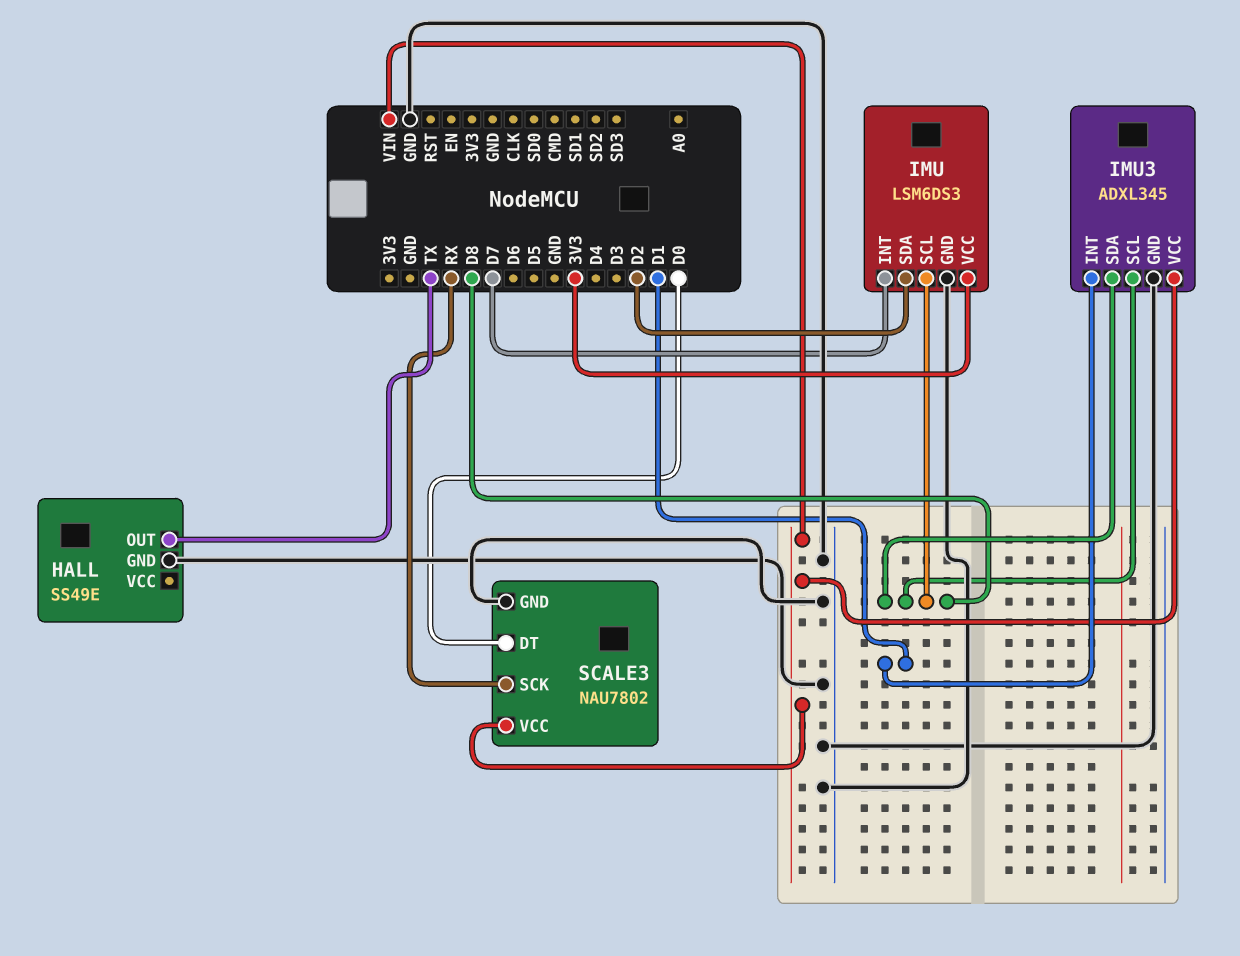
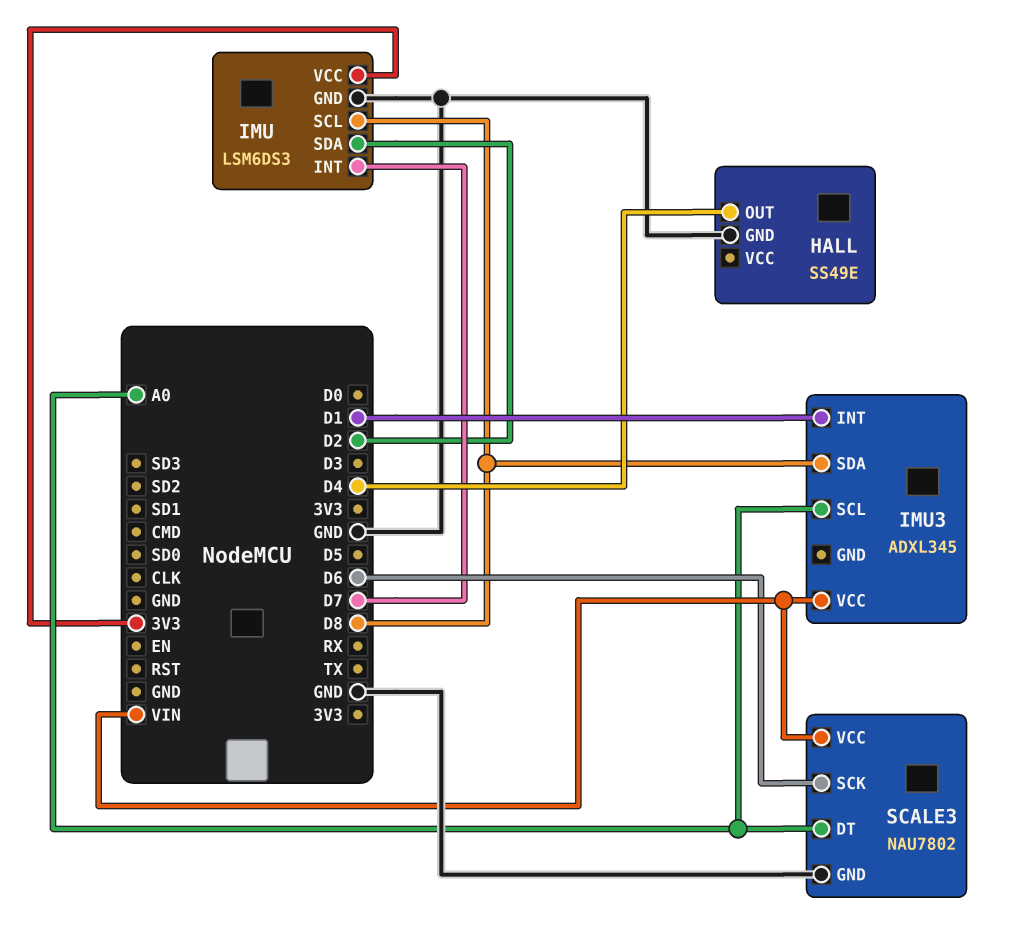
HALL pin OUT: TX -> D4
IMU3 pin GND: GND -> none
IMU3 pin SCL: D8 -> A0
SCALE3 pin DT: D0 -> A0
SCALE3 pin SCK: RX -> D6

